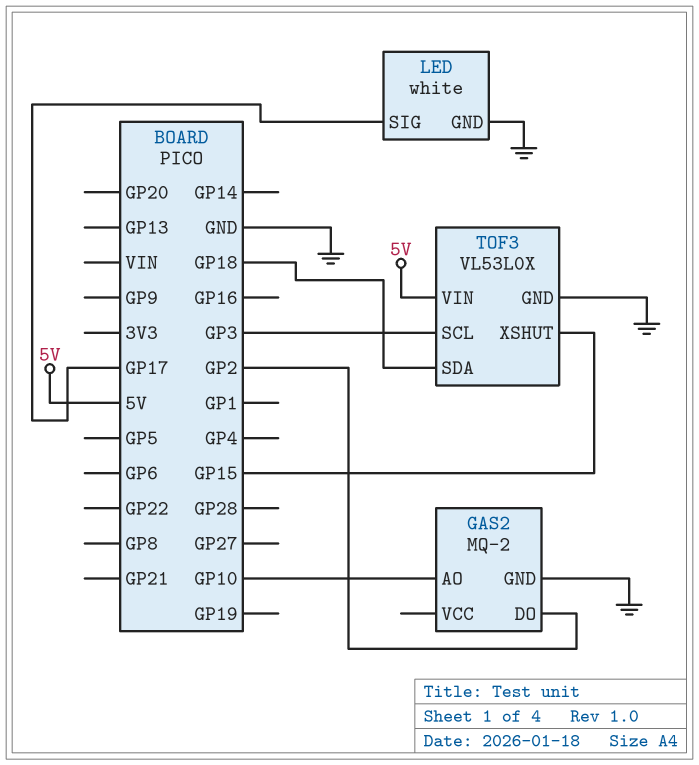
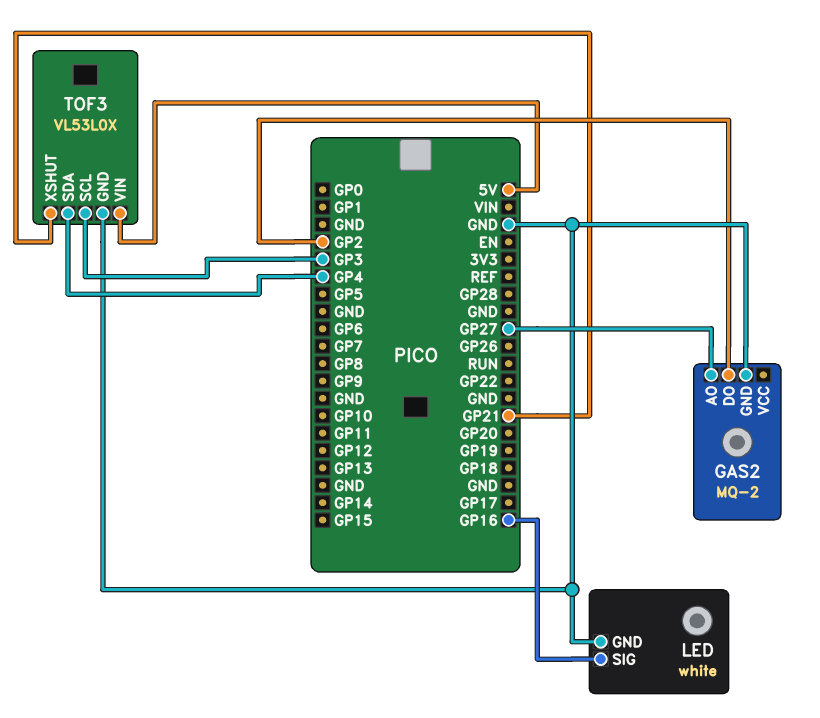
GAS2 pin AO: GP10 -> GP27
LED pin SIG: GP17 -> GP16
TOF3 pin SDA: GP18 -> GP4
TOF3 pin XSHUT: GP15 -> GP21

